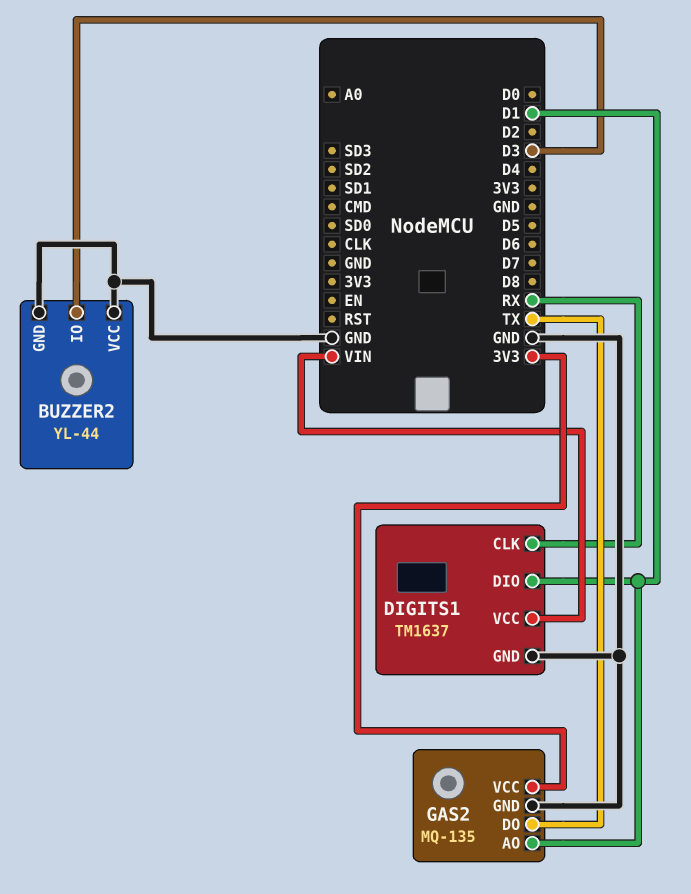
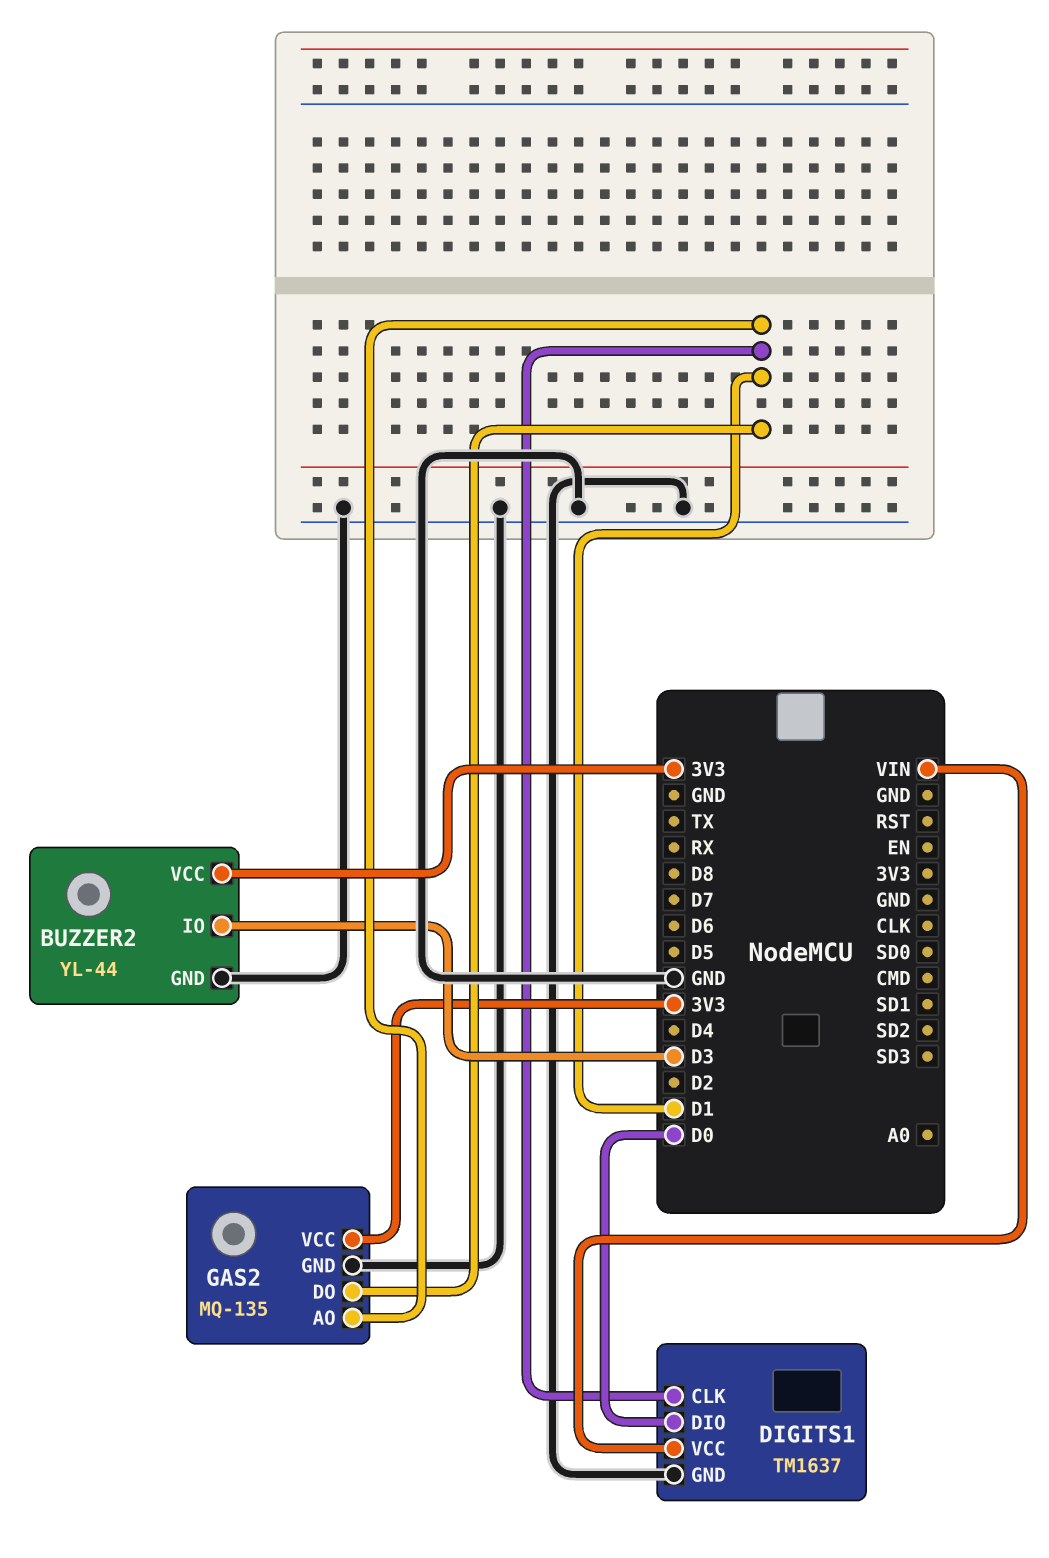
BUZZER2 pin VCC: GND -> 3V3
DIGITS1 pin CLK: RX -> D1
DIGITS1 pin DIO: D1 -> D0
GAS2 pin DO: TX -> D1

